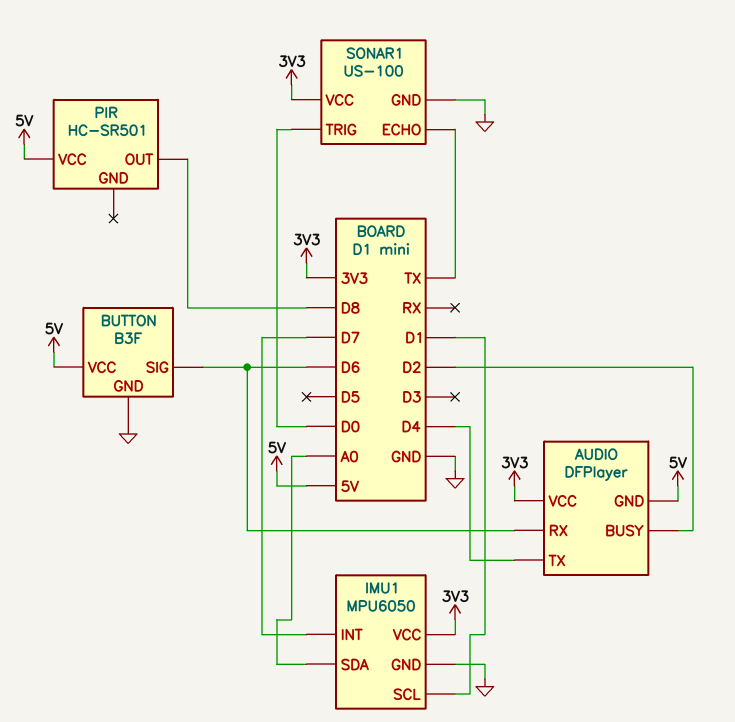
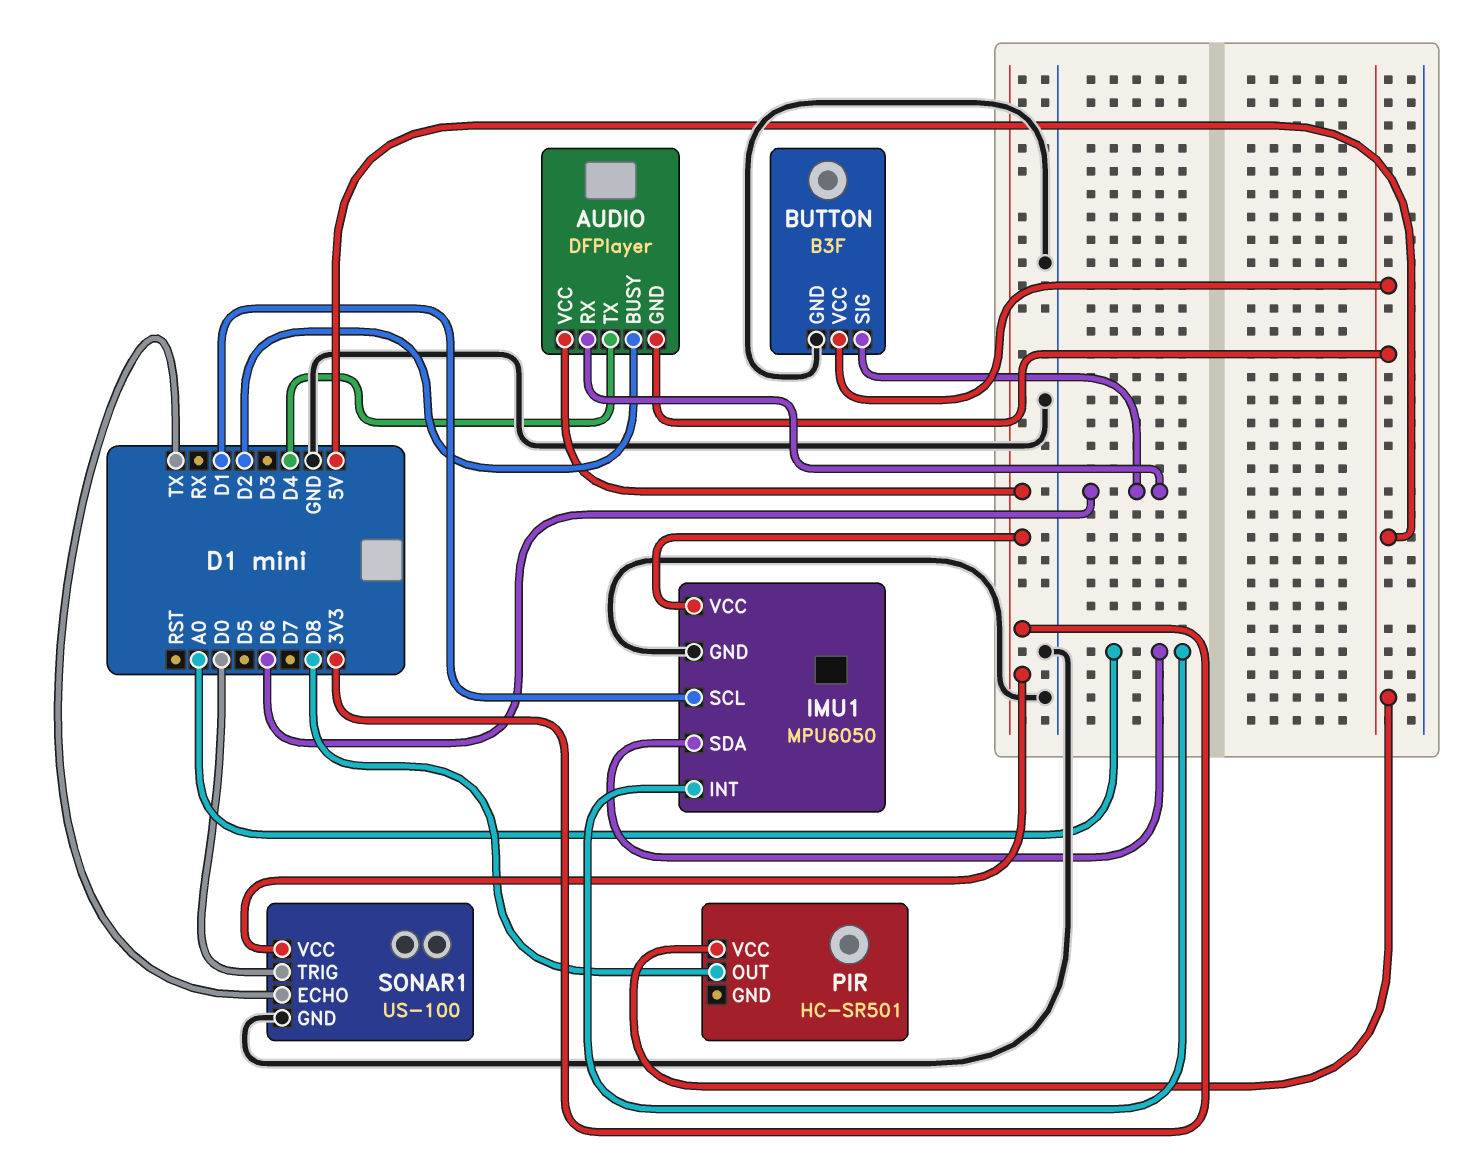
IMU1 pin INT: D7 -> A0

